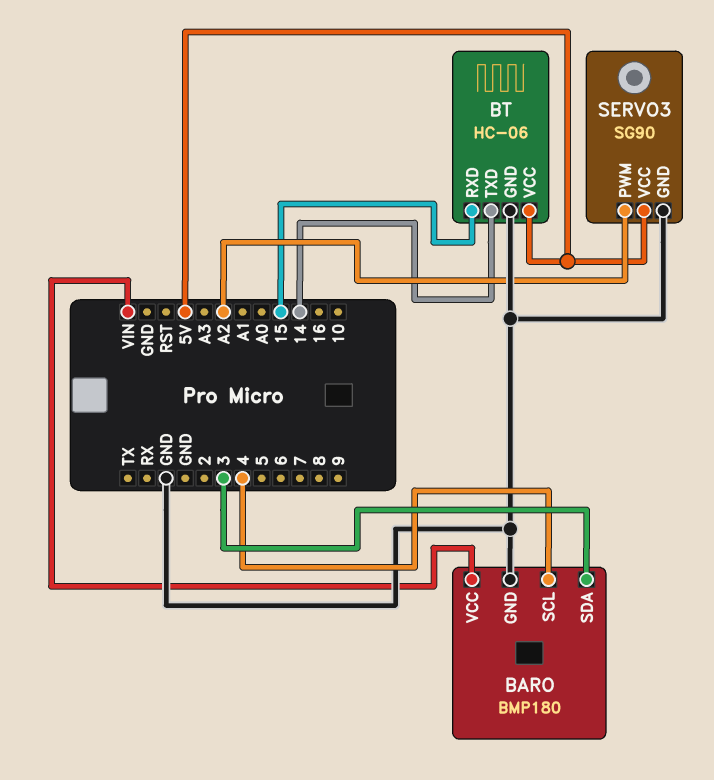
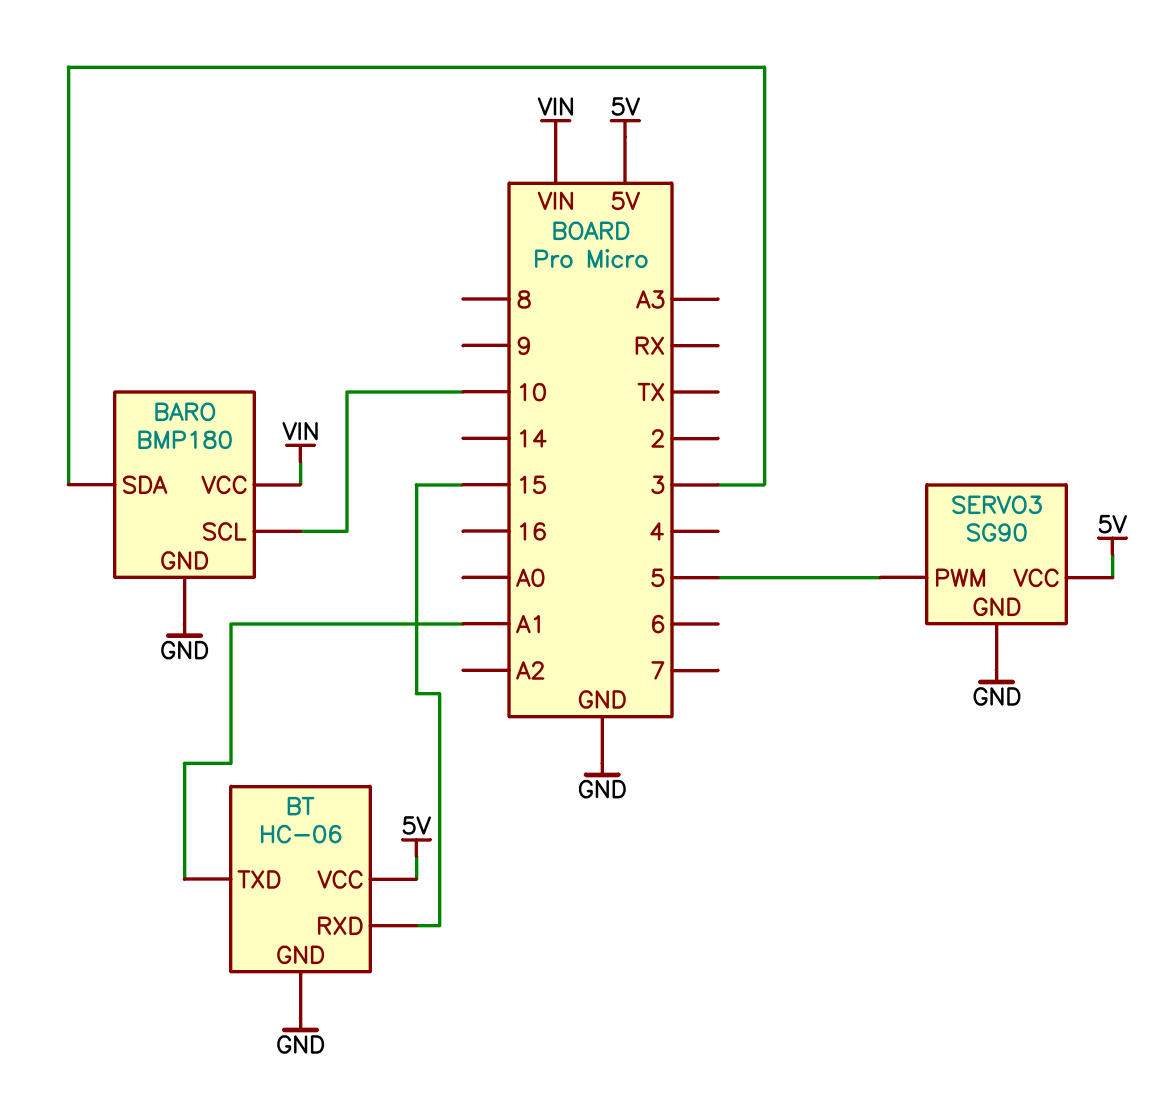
BARO pin SCL: 4 -> 10
BT pin TXD: 14 -> A1
SERVO3 pin PWM: A2 -> 5

